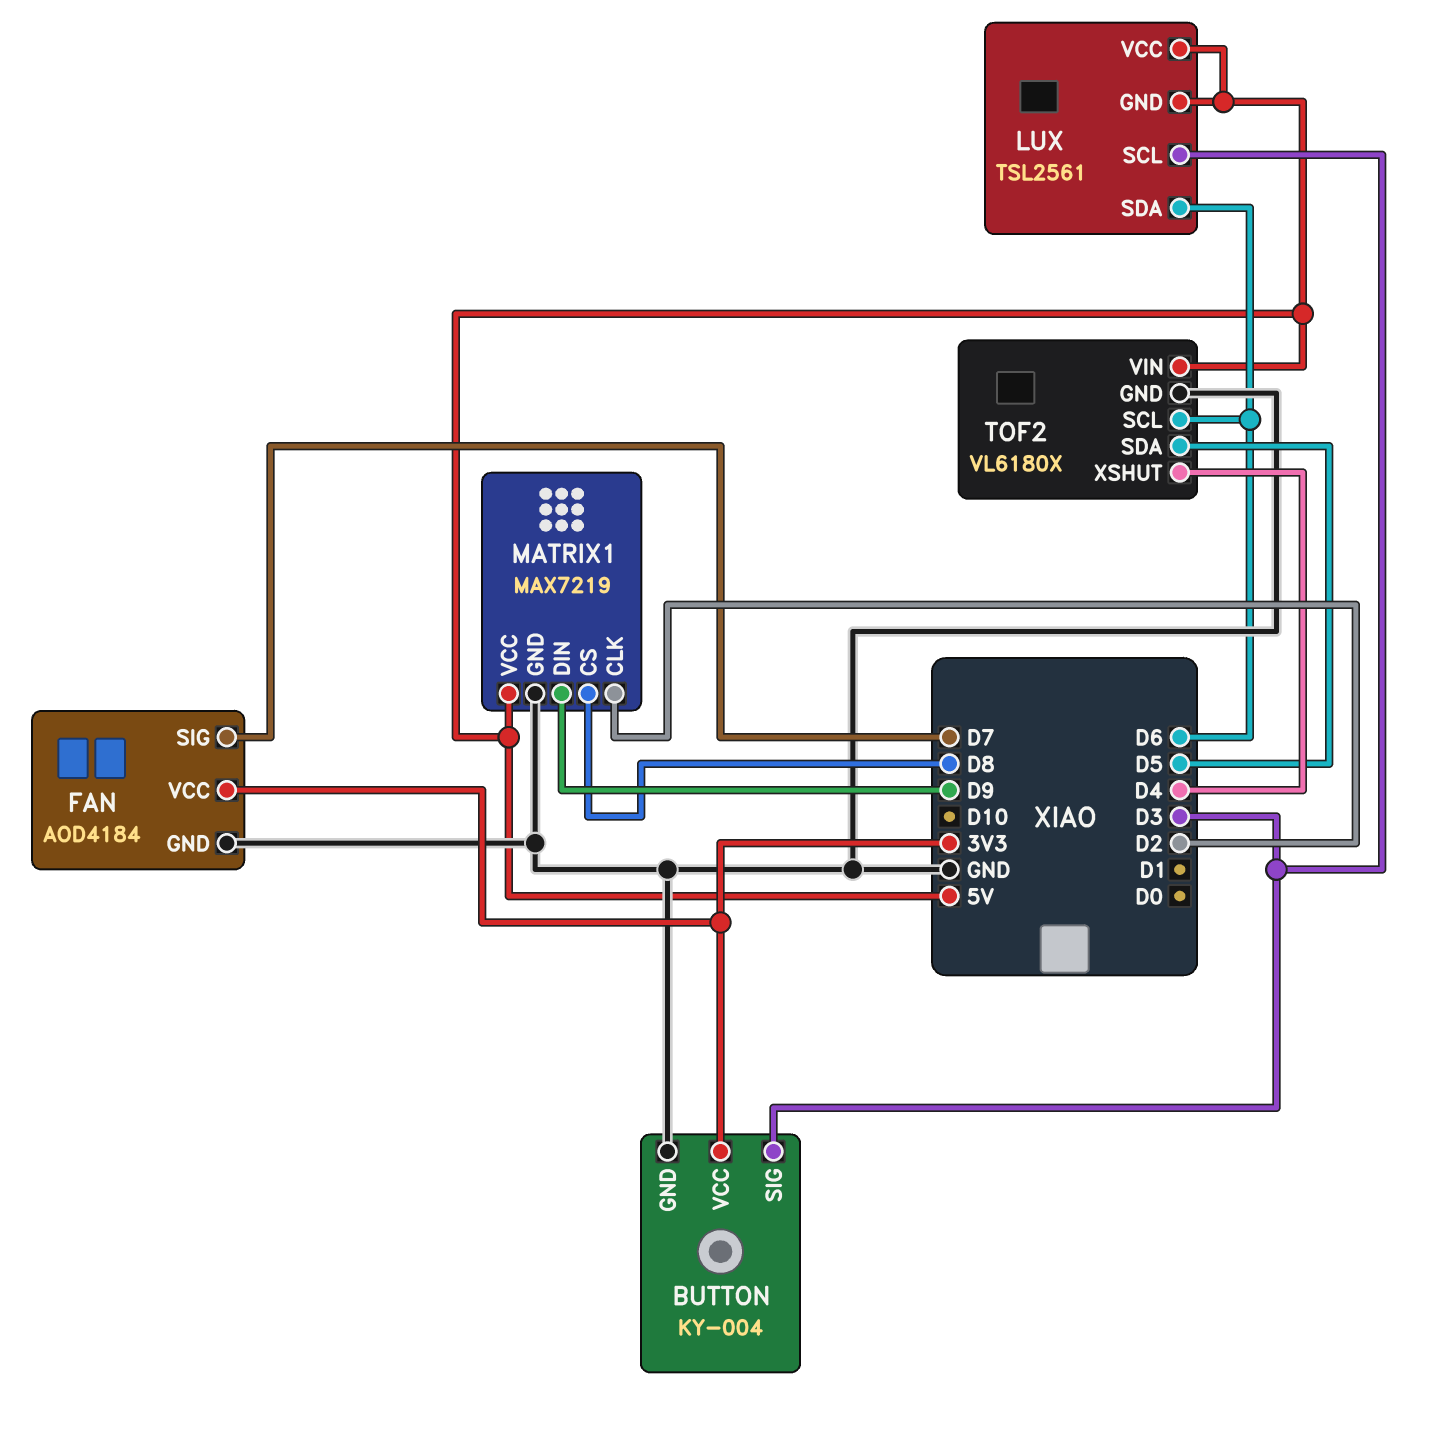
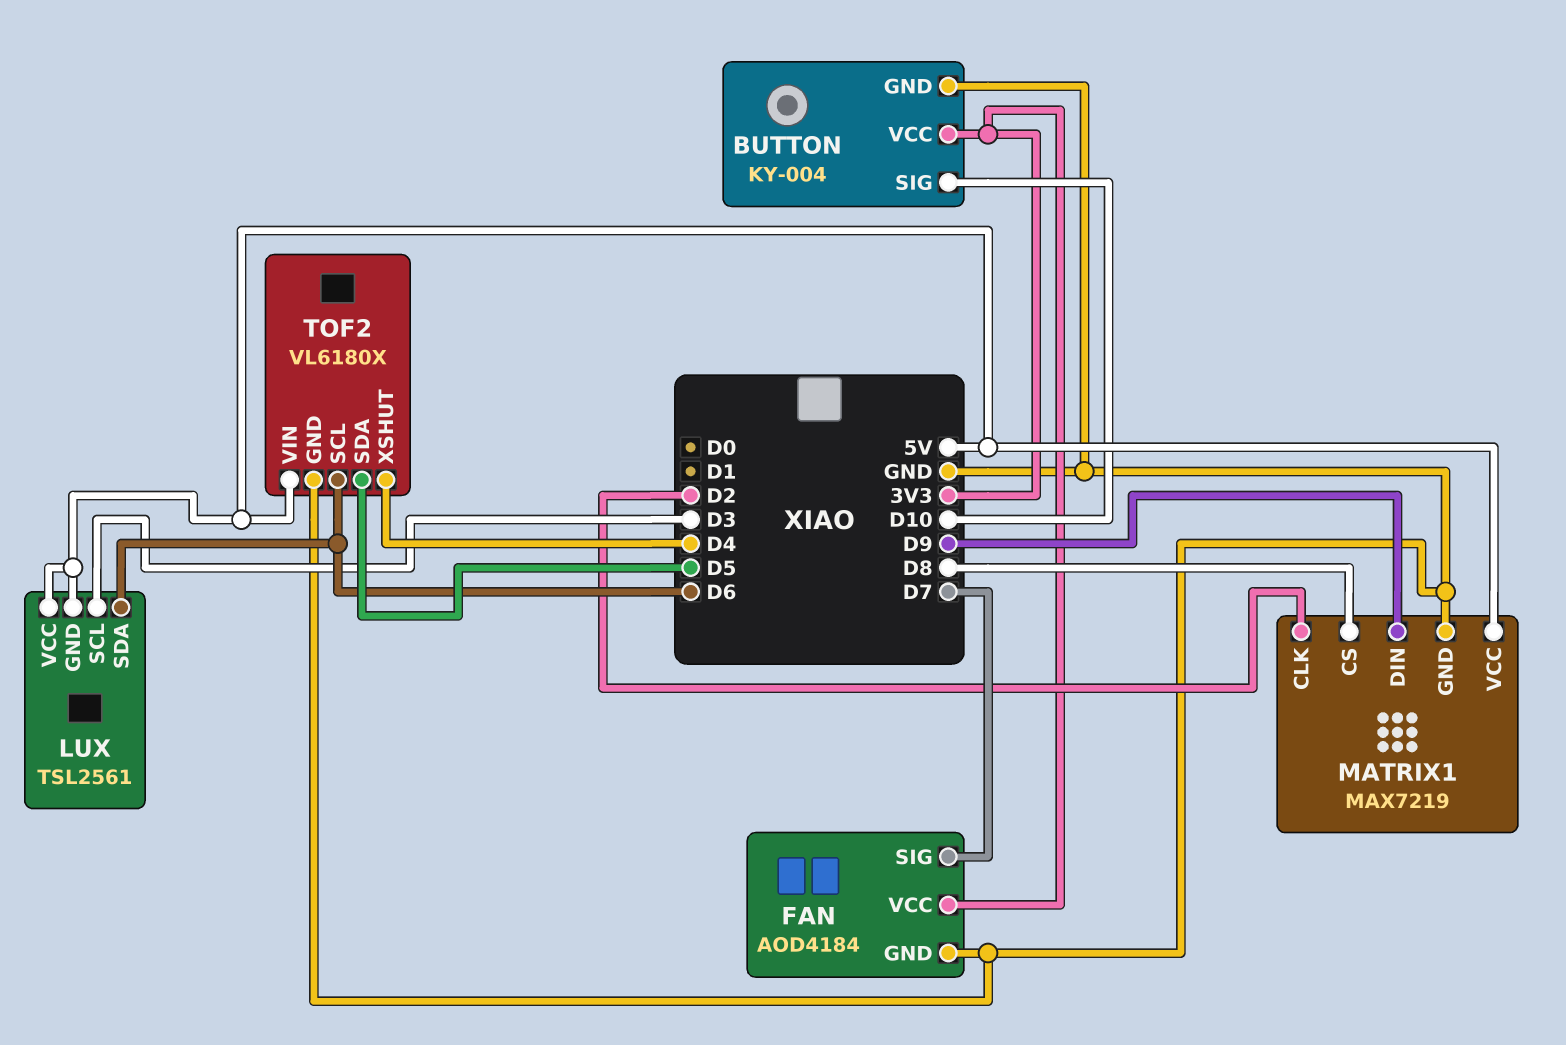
BUTTON pin SIG: D3 -> D10

